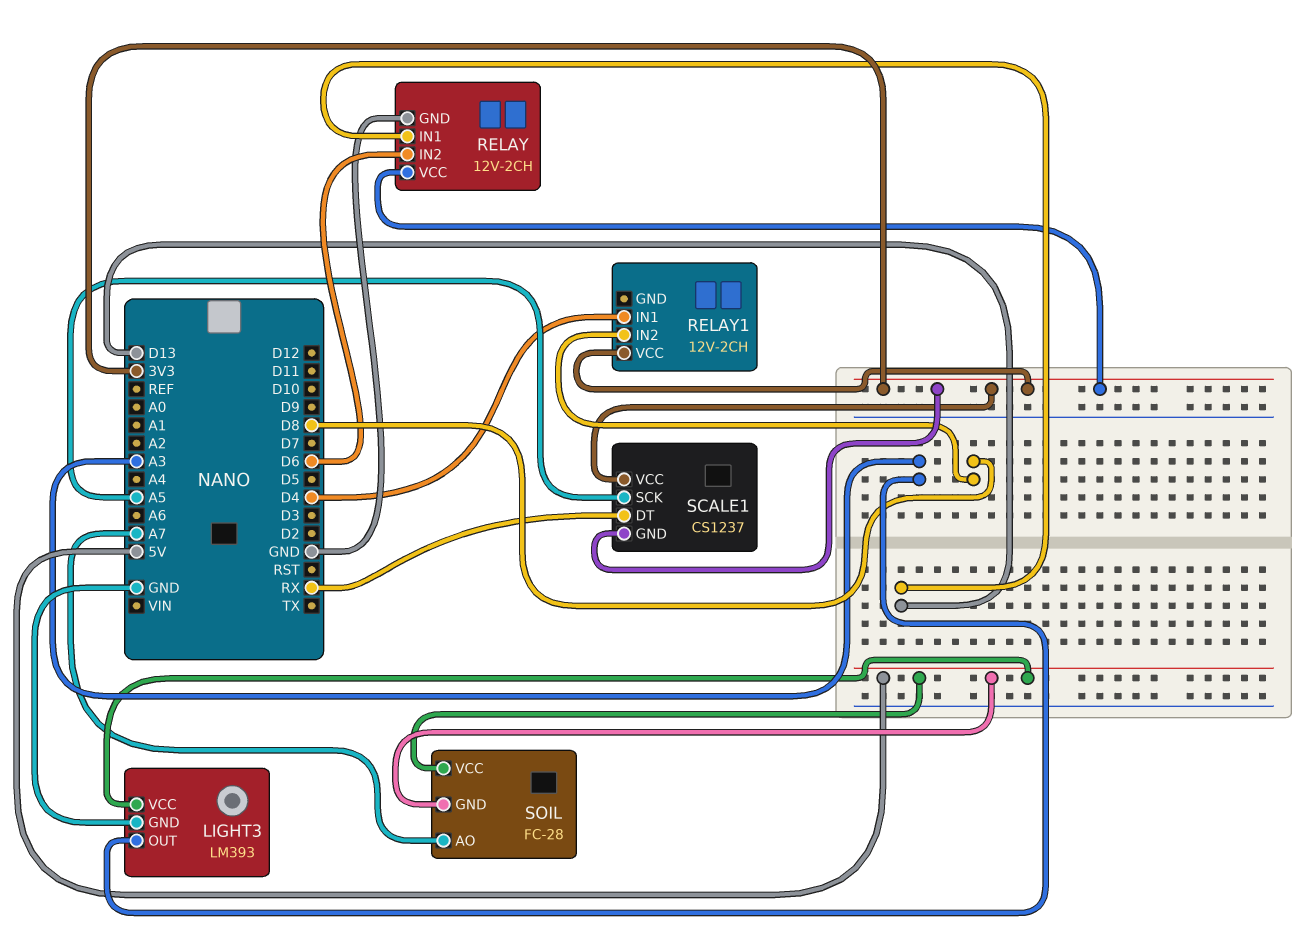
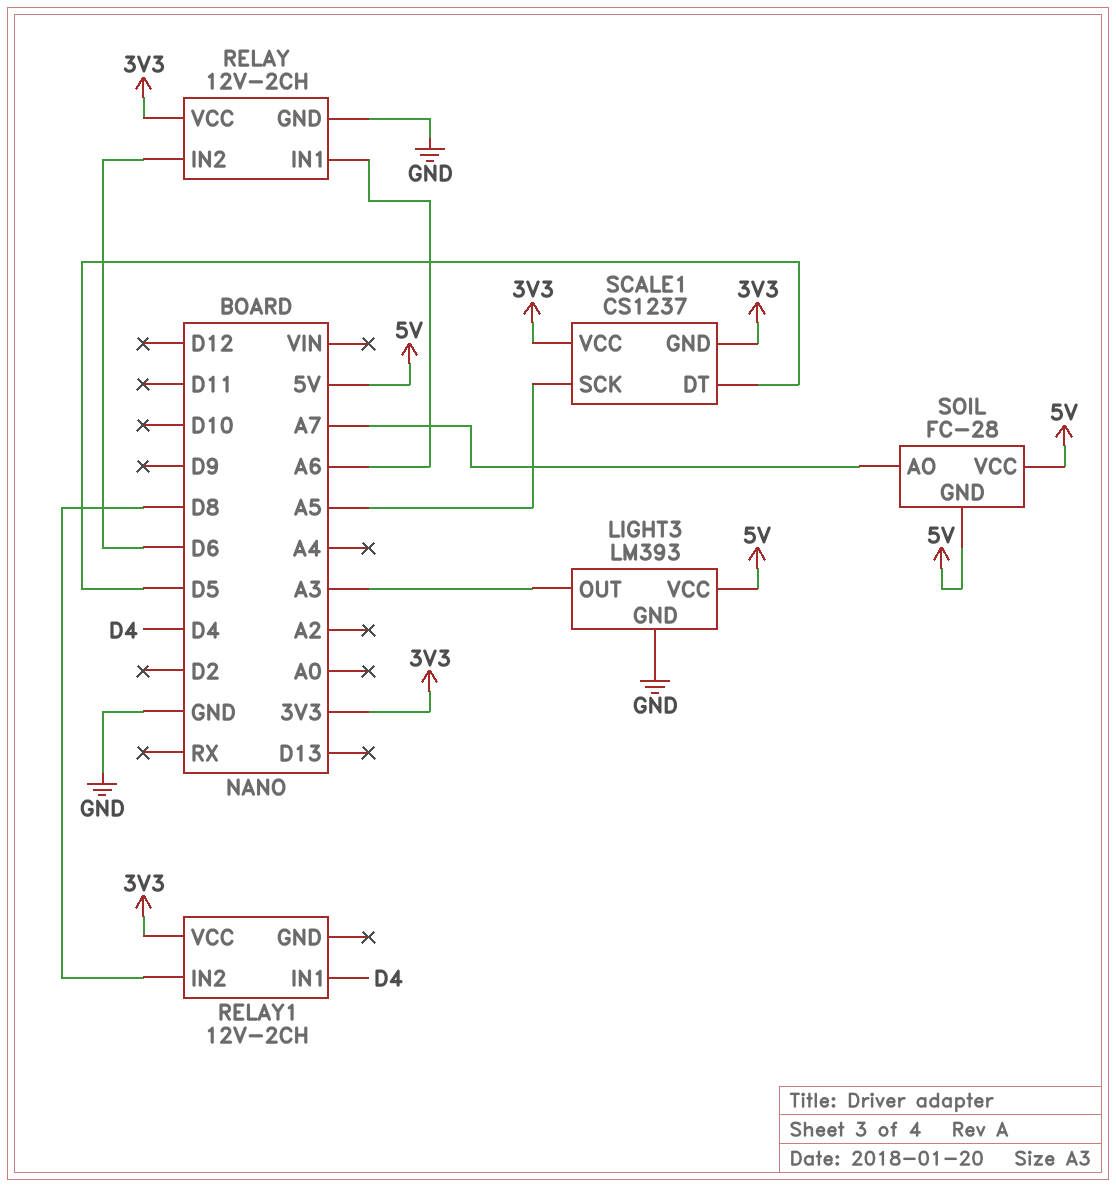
RELAY pin IN1: D13 -> A6
SCALE1 pin DT: RX -> D5

